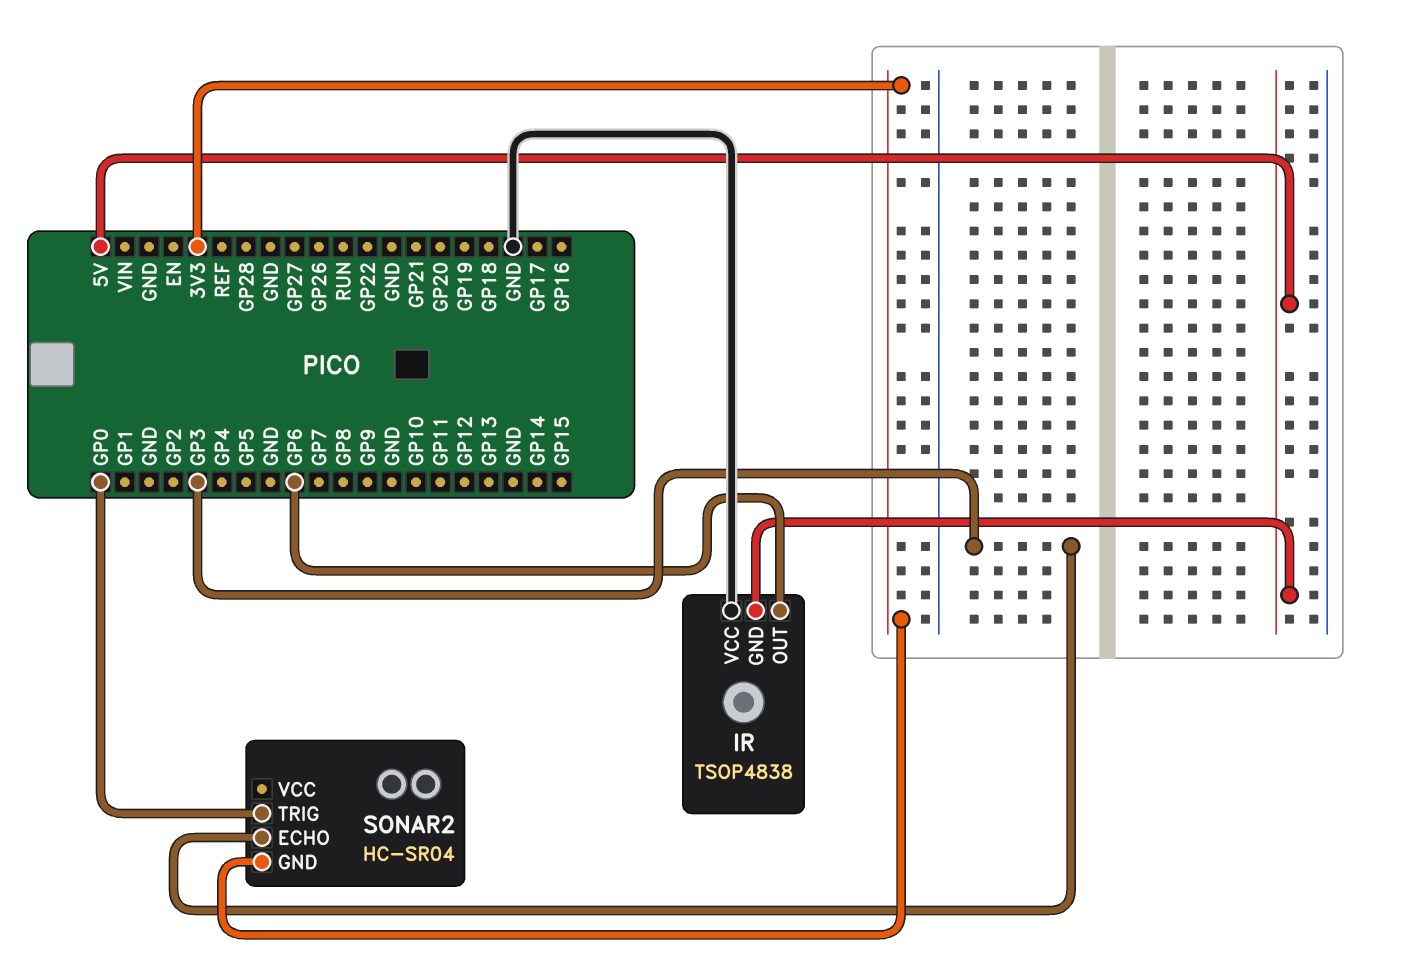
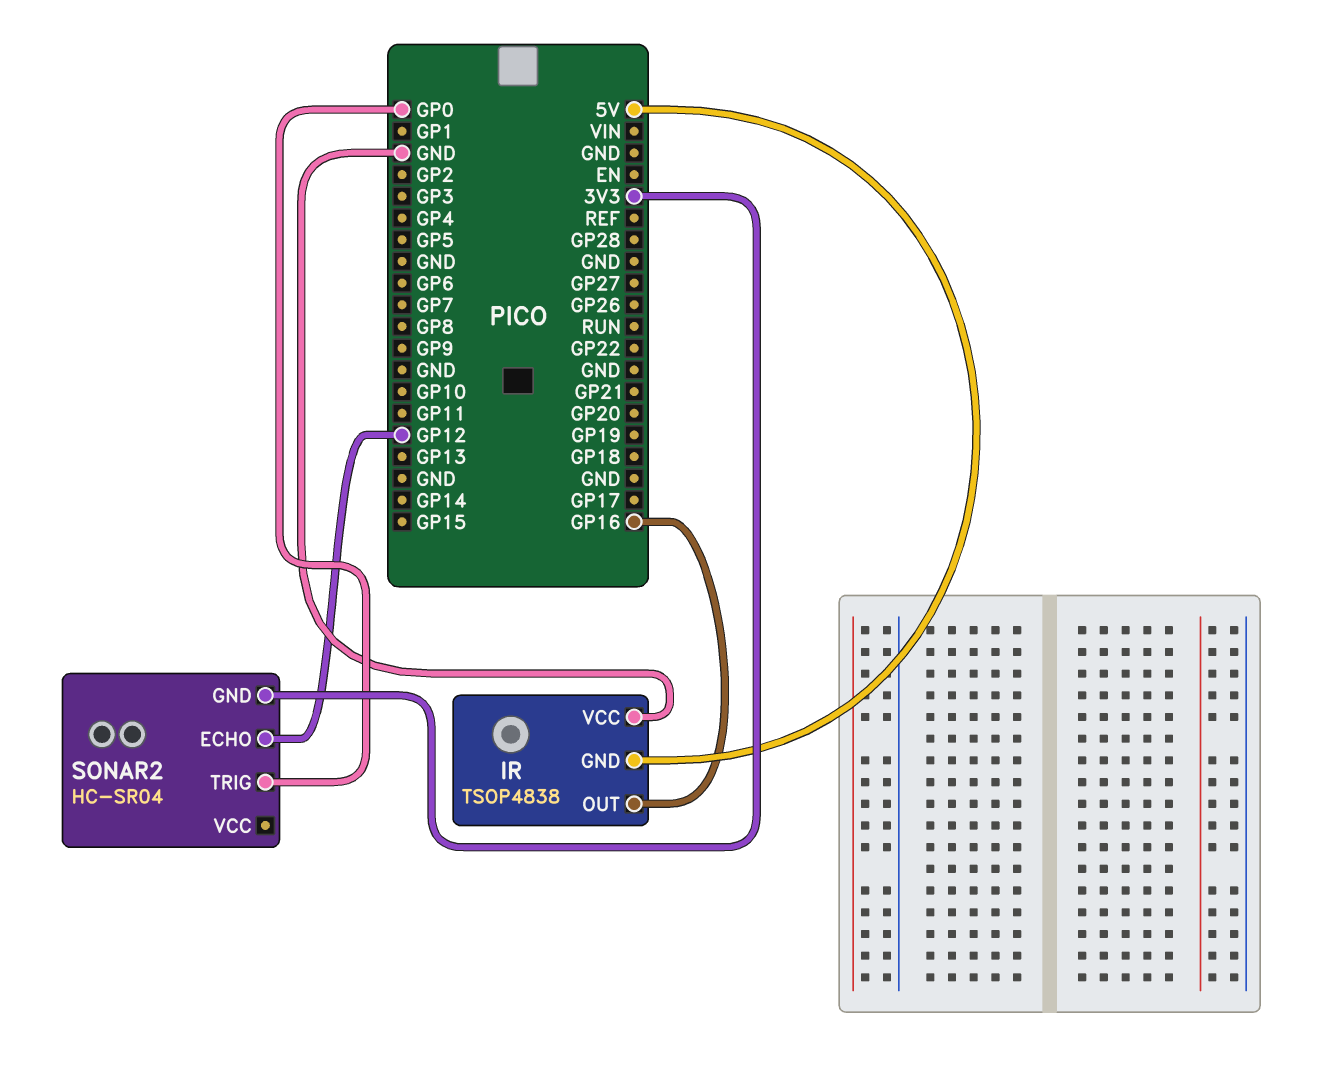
IR pin OUT: GP6 -> GP16
SONAR2 pin ECHO: GP3 -> GP12

